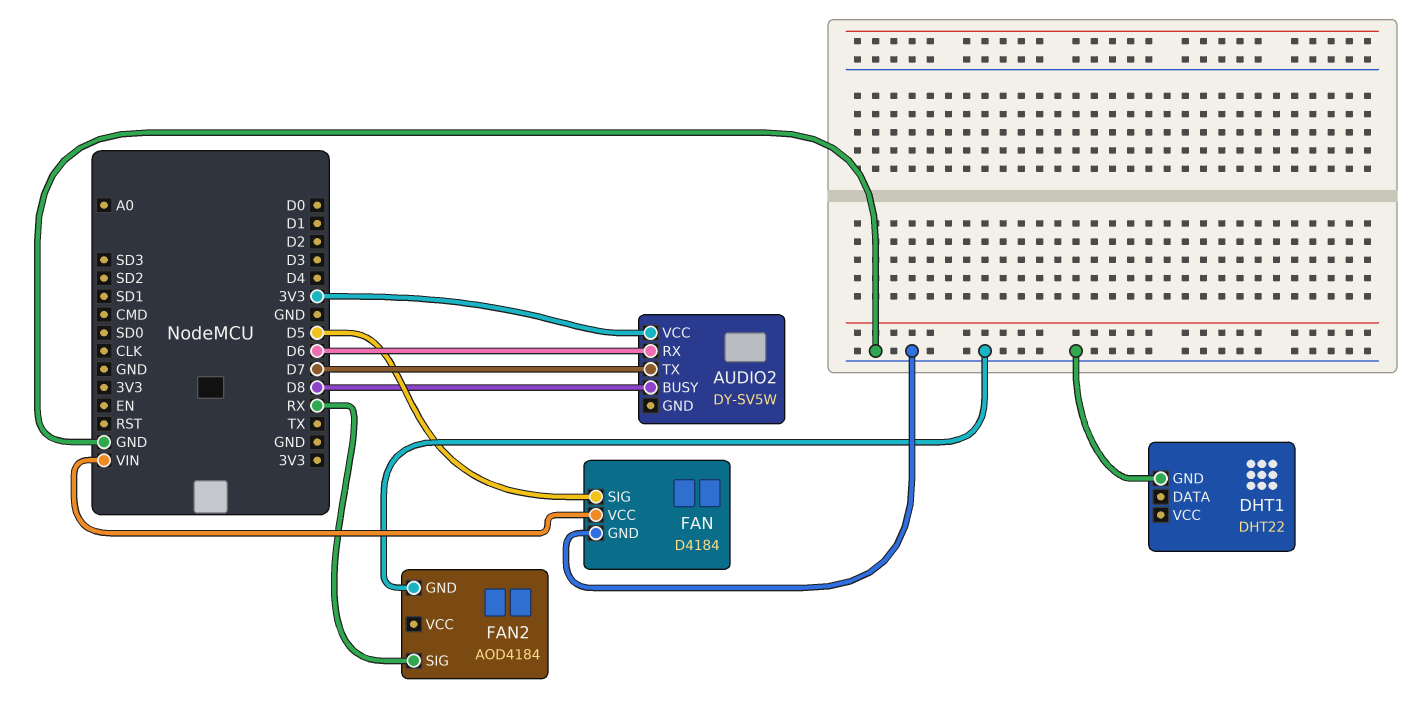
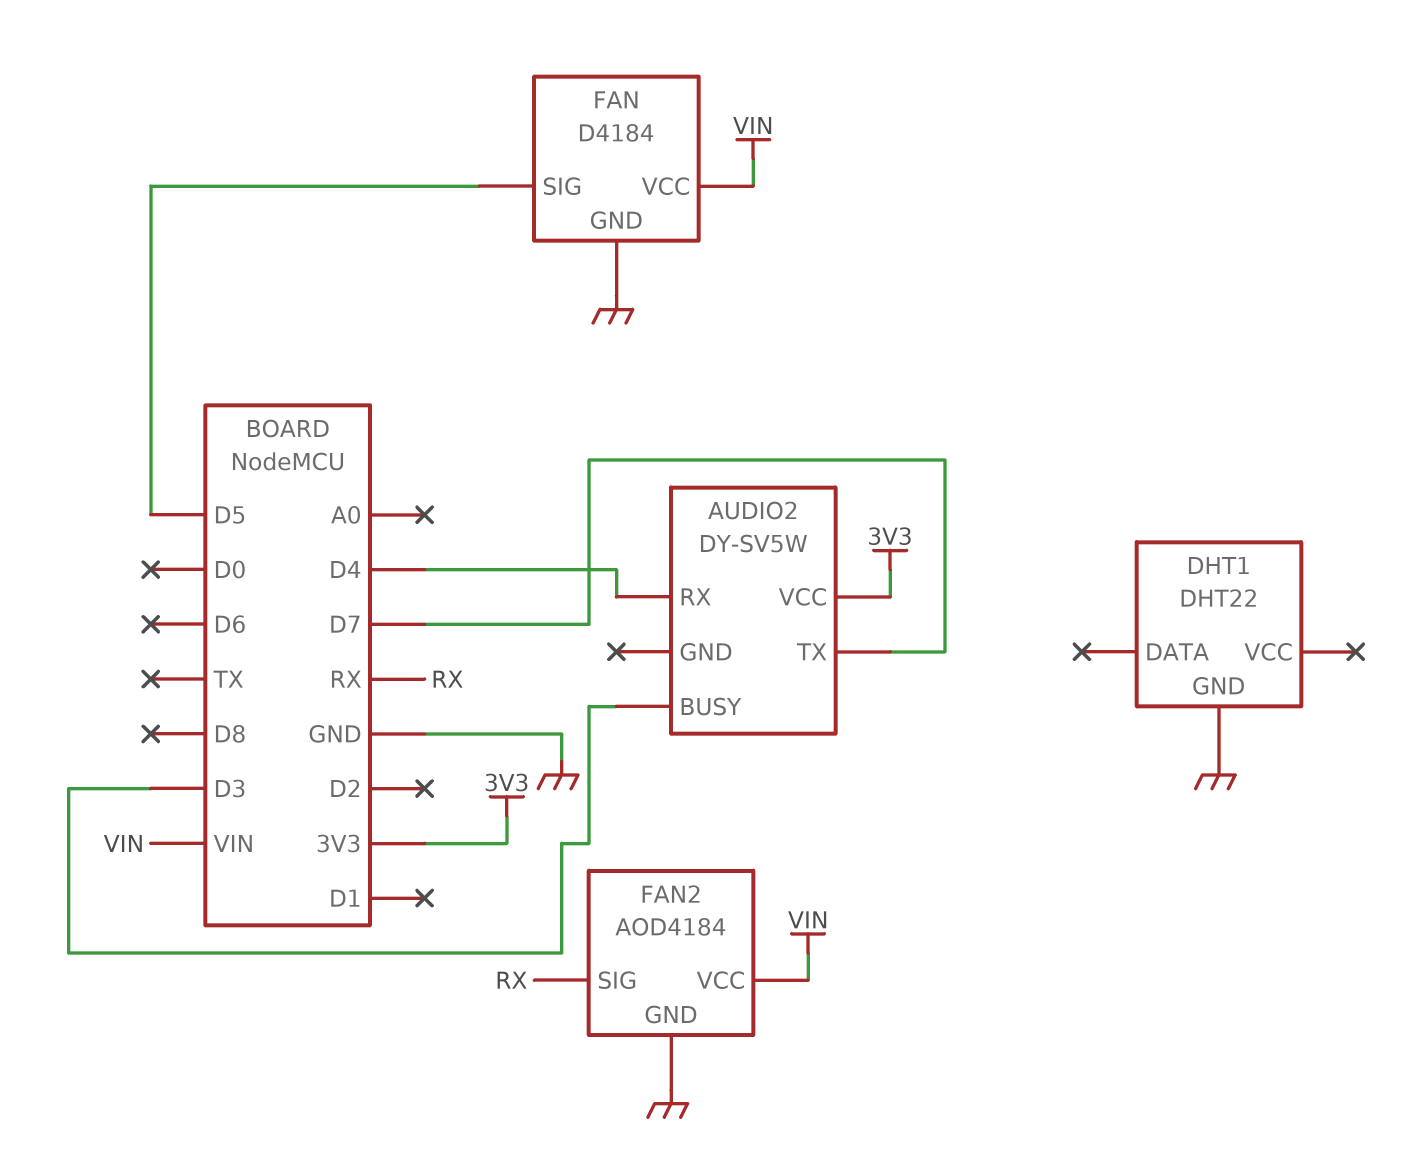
AUDIO2 pin BUSY: D8 -> D3
AUDIO2 pin RX: D6 -> D4
FAN2 pin VCC: none -> VIN

